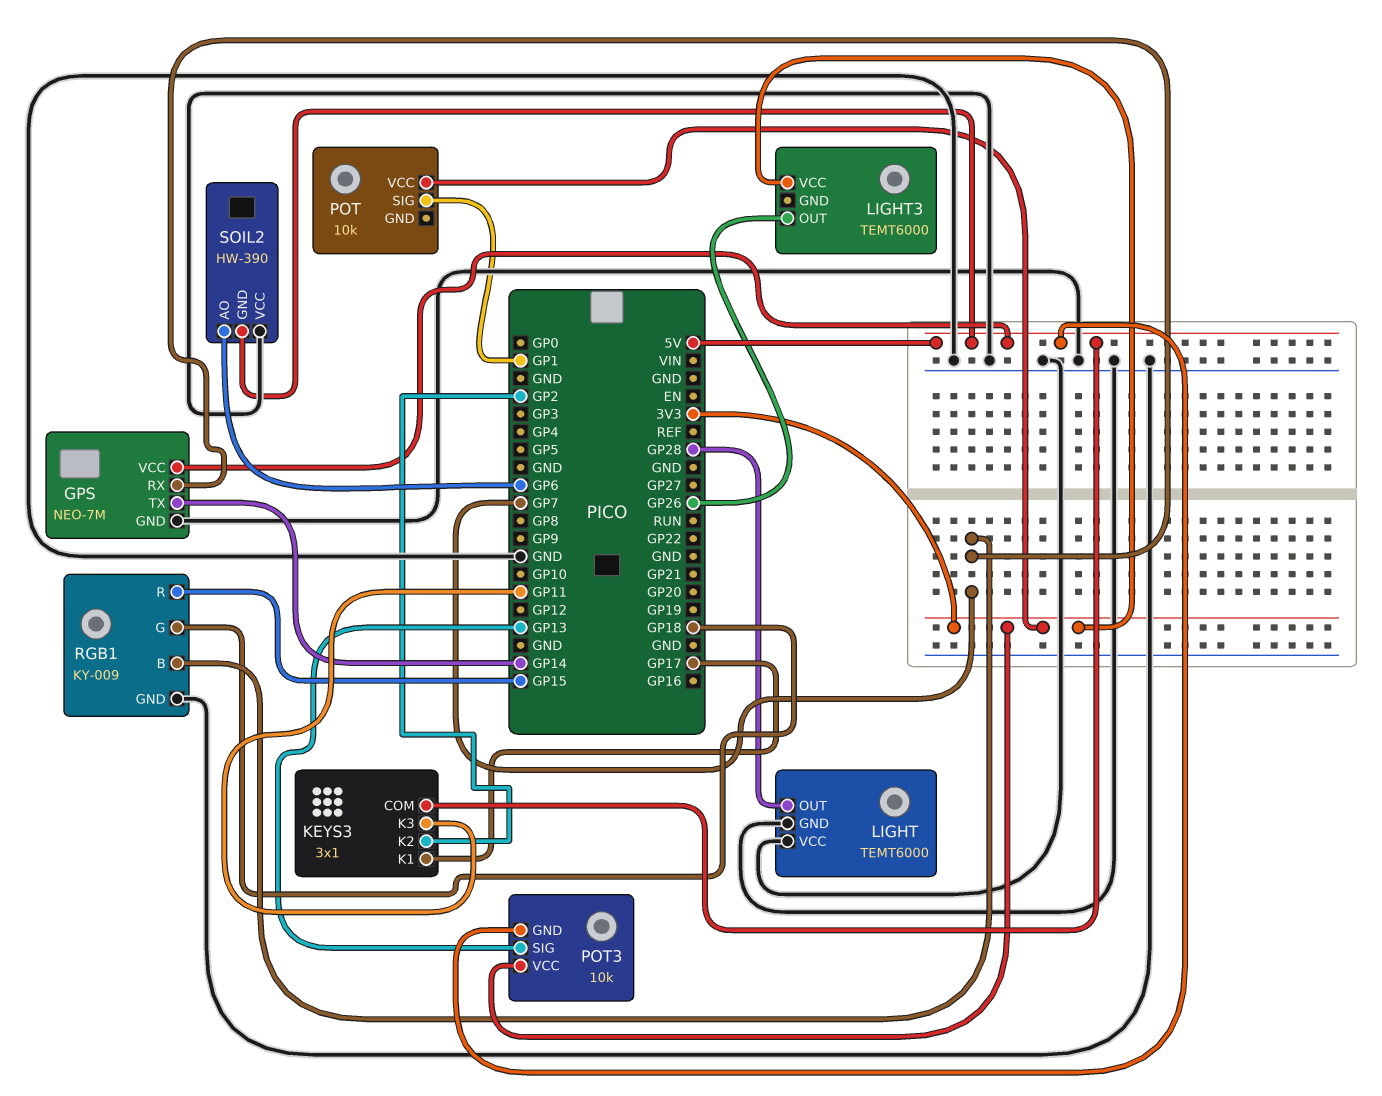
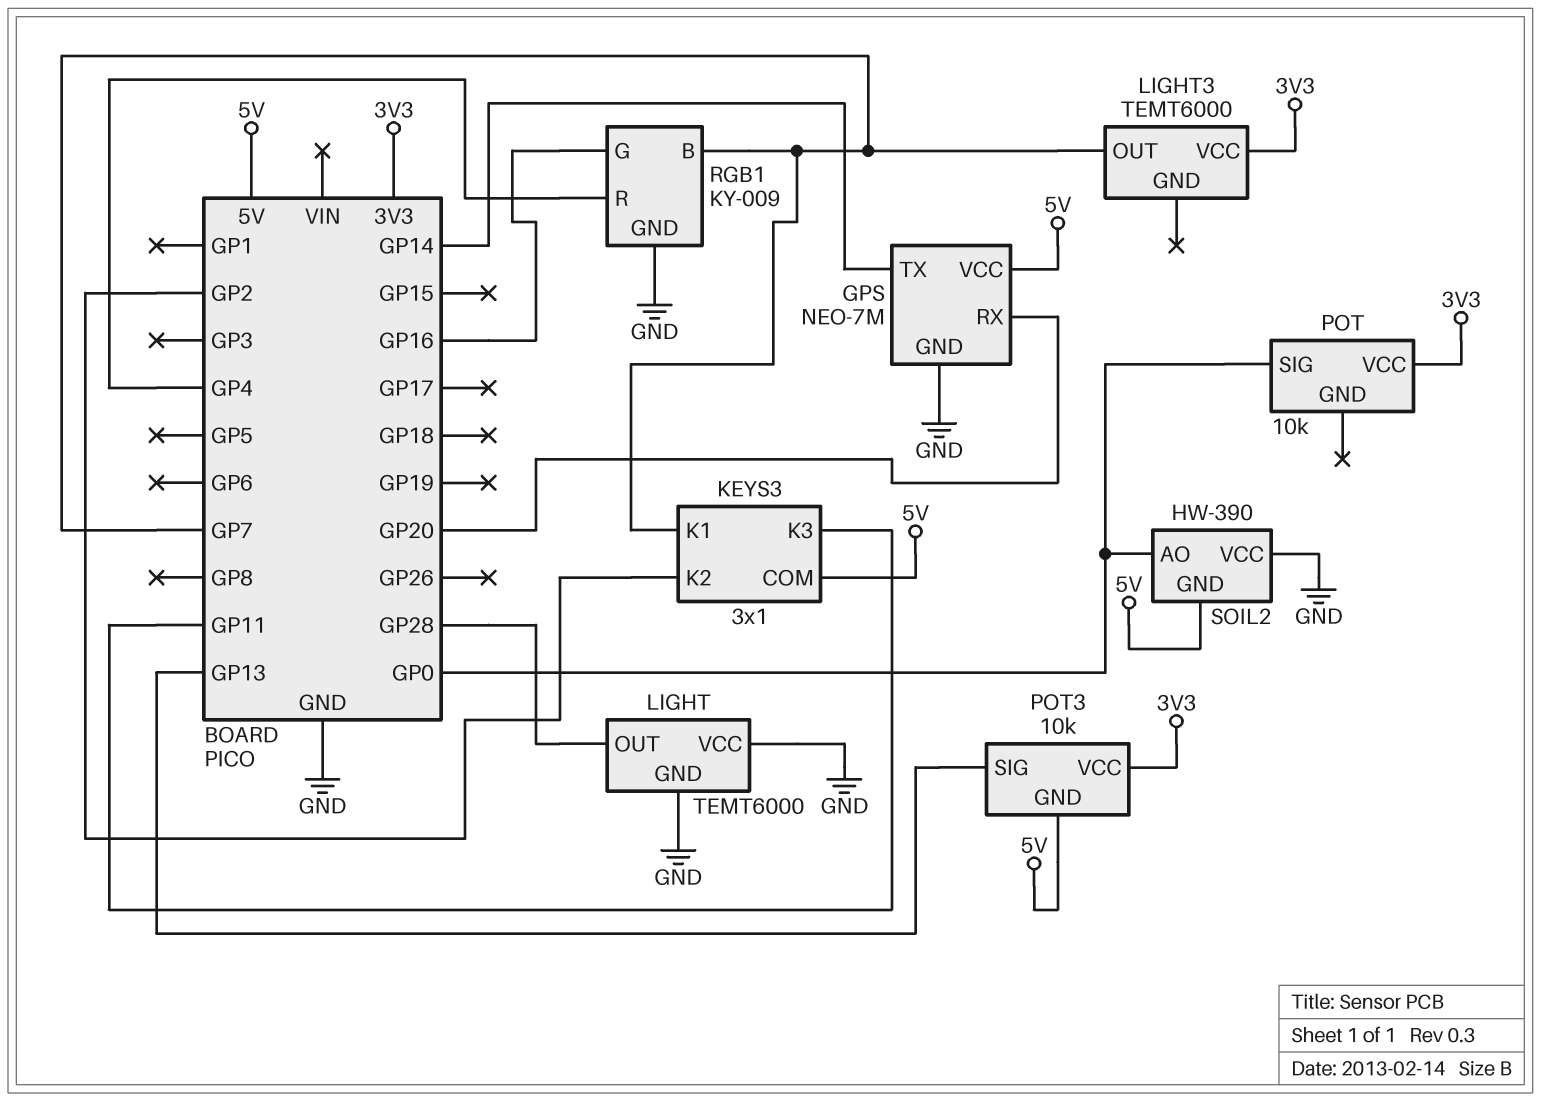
GPS pin RX: GP7 -> GP20
KEYS3 pin K1: GP17 -> GP7
LIGHT3 pin OUT: GP26 -> GP7
POT pin SIG: GP1 -> GP0
RGB1 pin G: GP18 -> GP16
RGB1 pin R: GP15 -> GP4
SOIL2 pin AO: GP6 -> GP0

